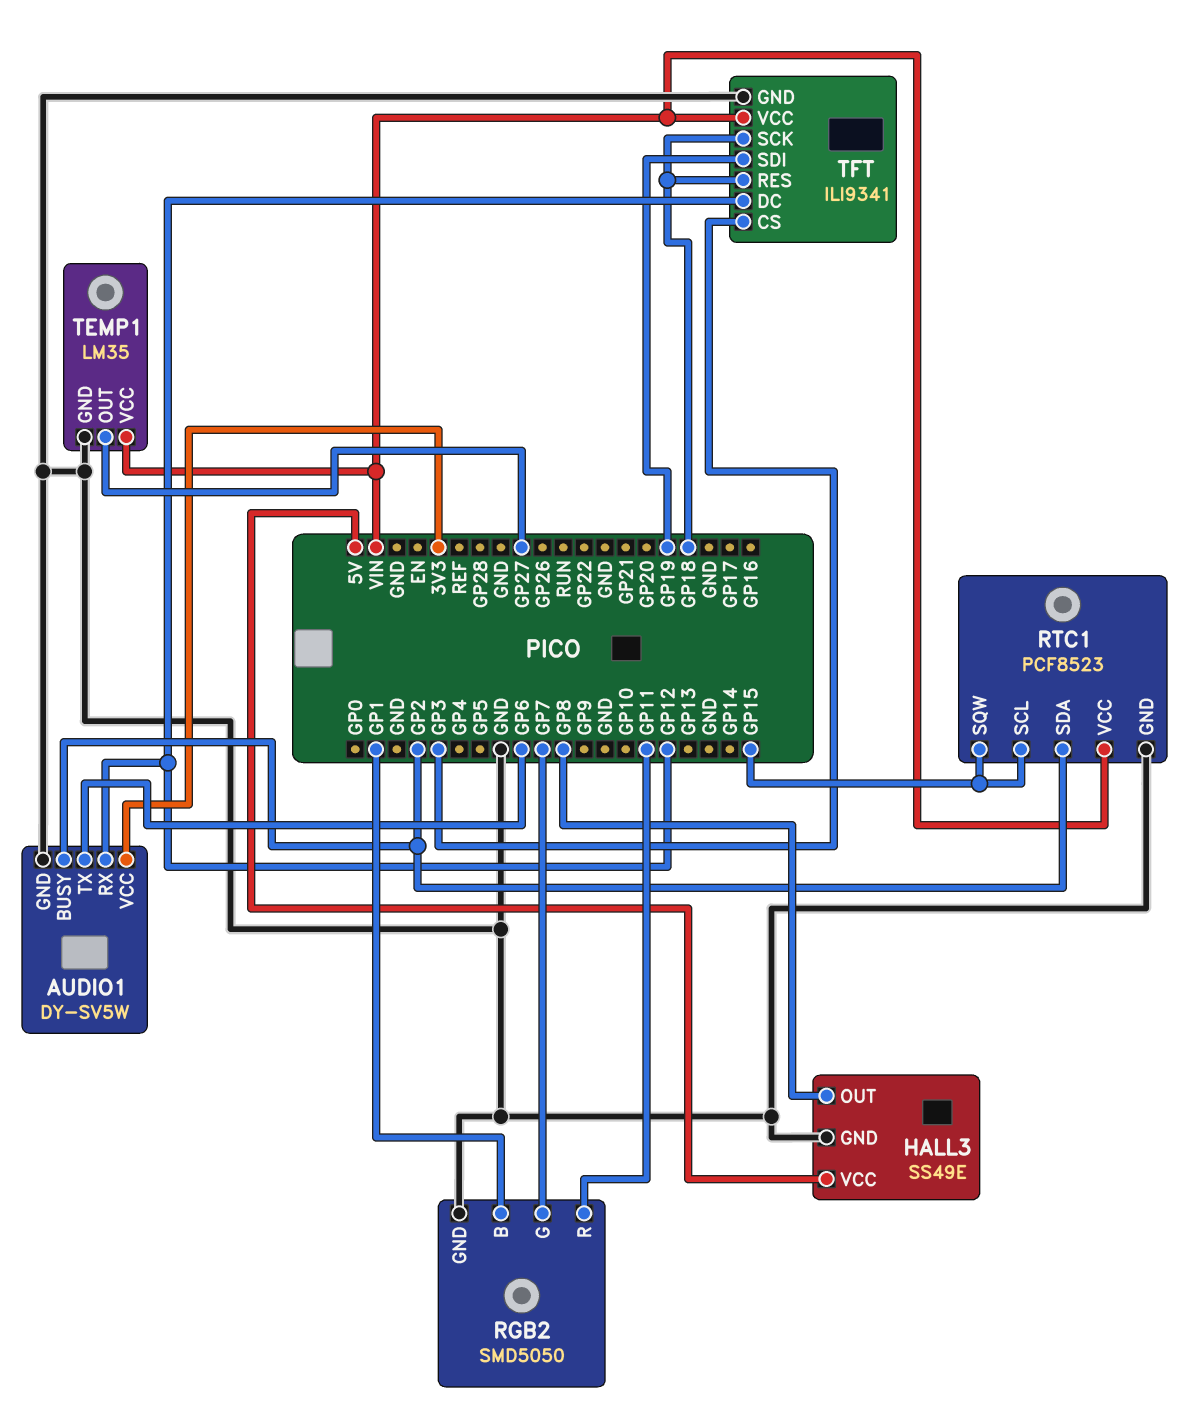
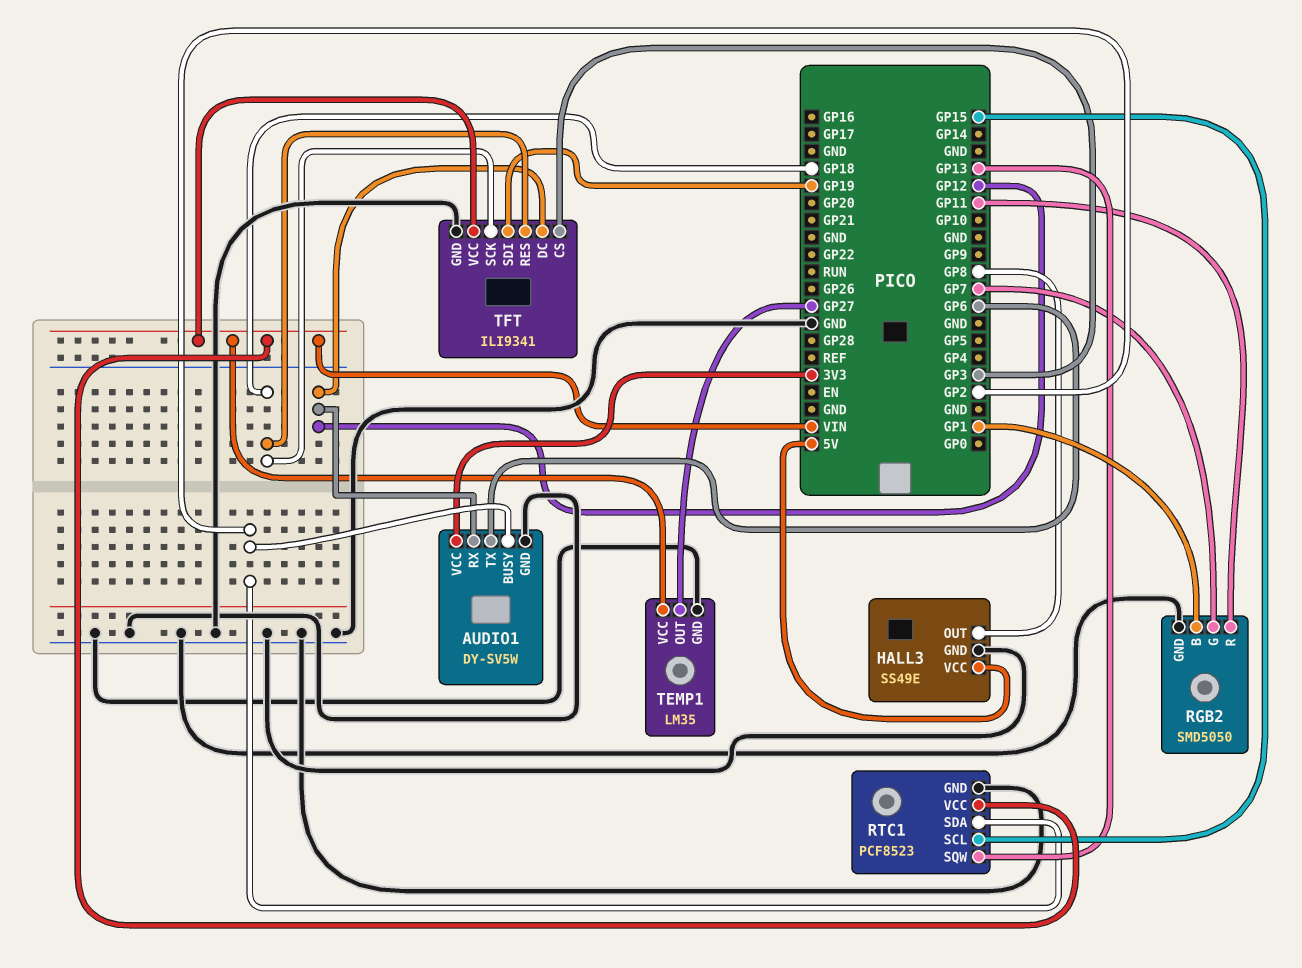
RTC1 pin SQW: GP15 -> GP13

